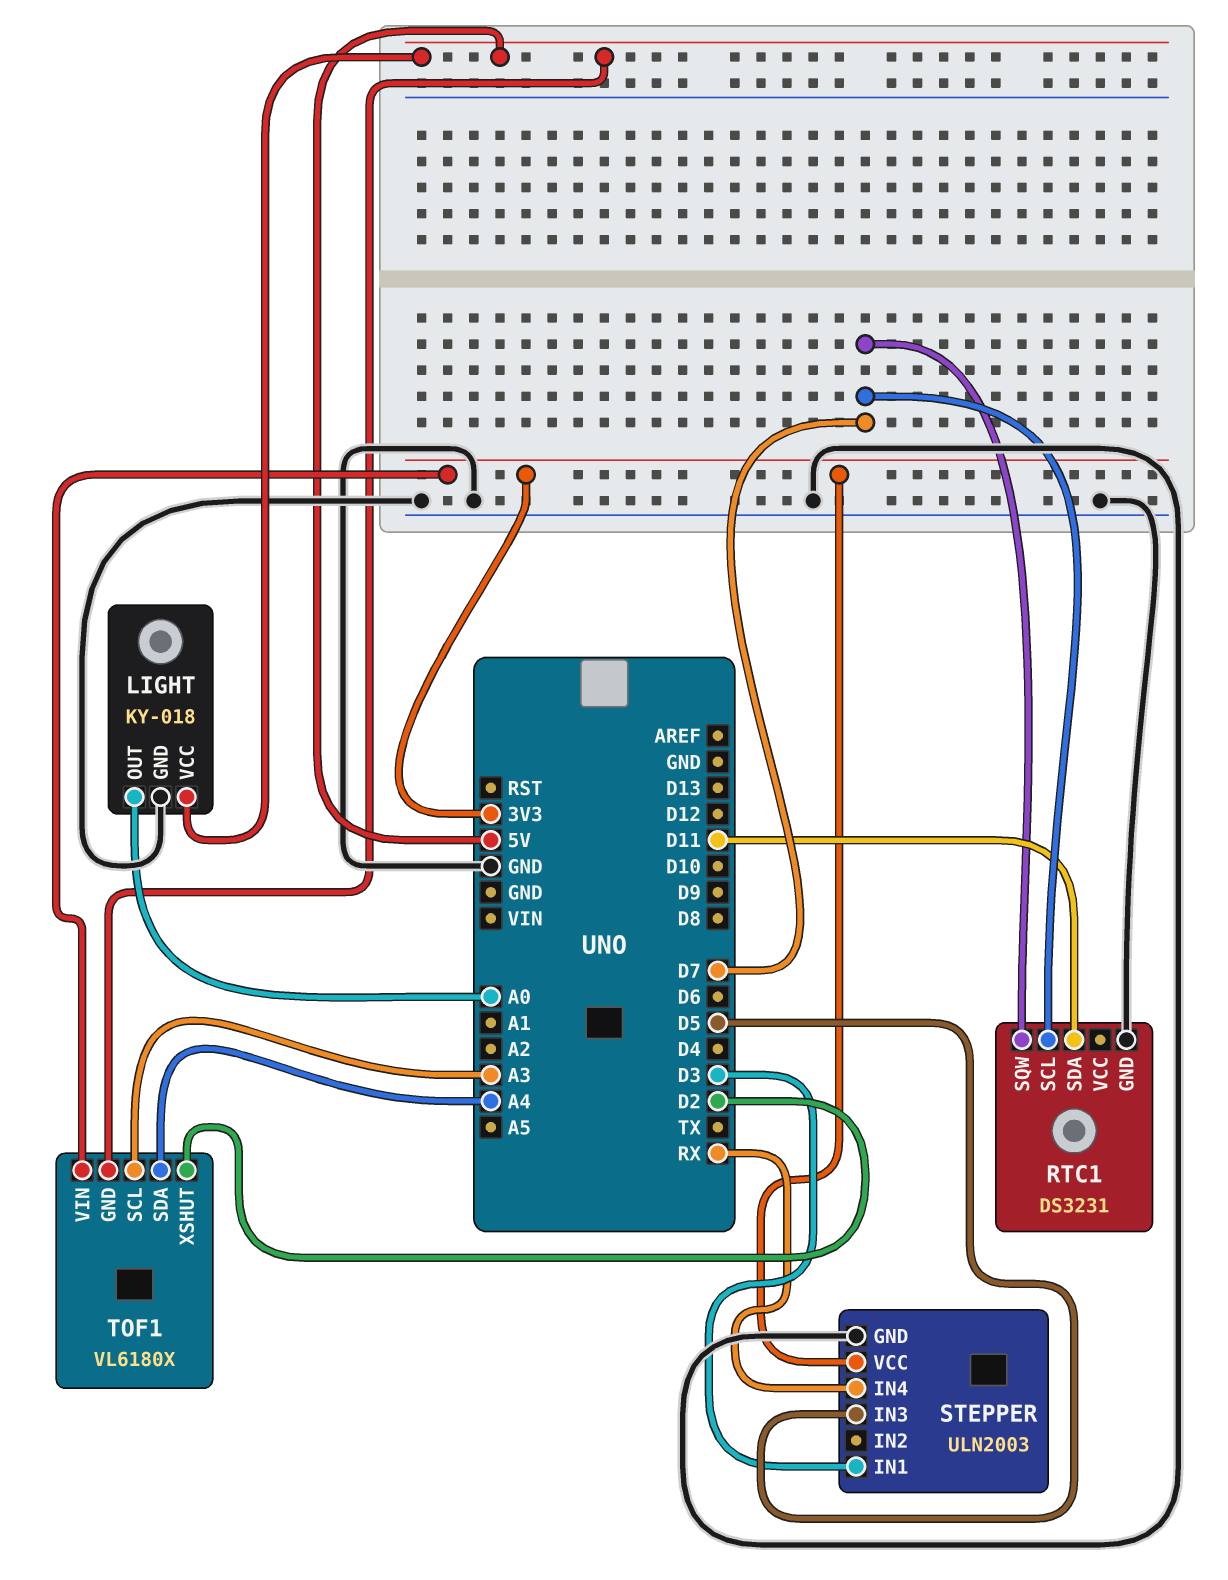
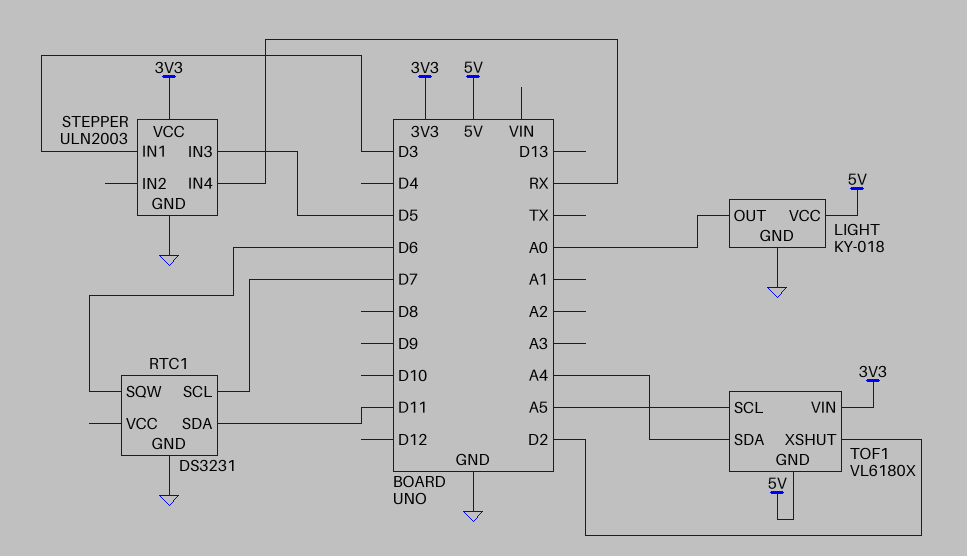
RTC1 pin SQW: D7 -> D6
TOF1 pin SCL: A3 -> A5

